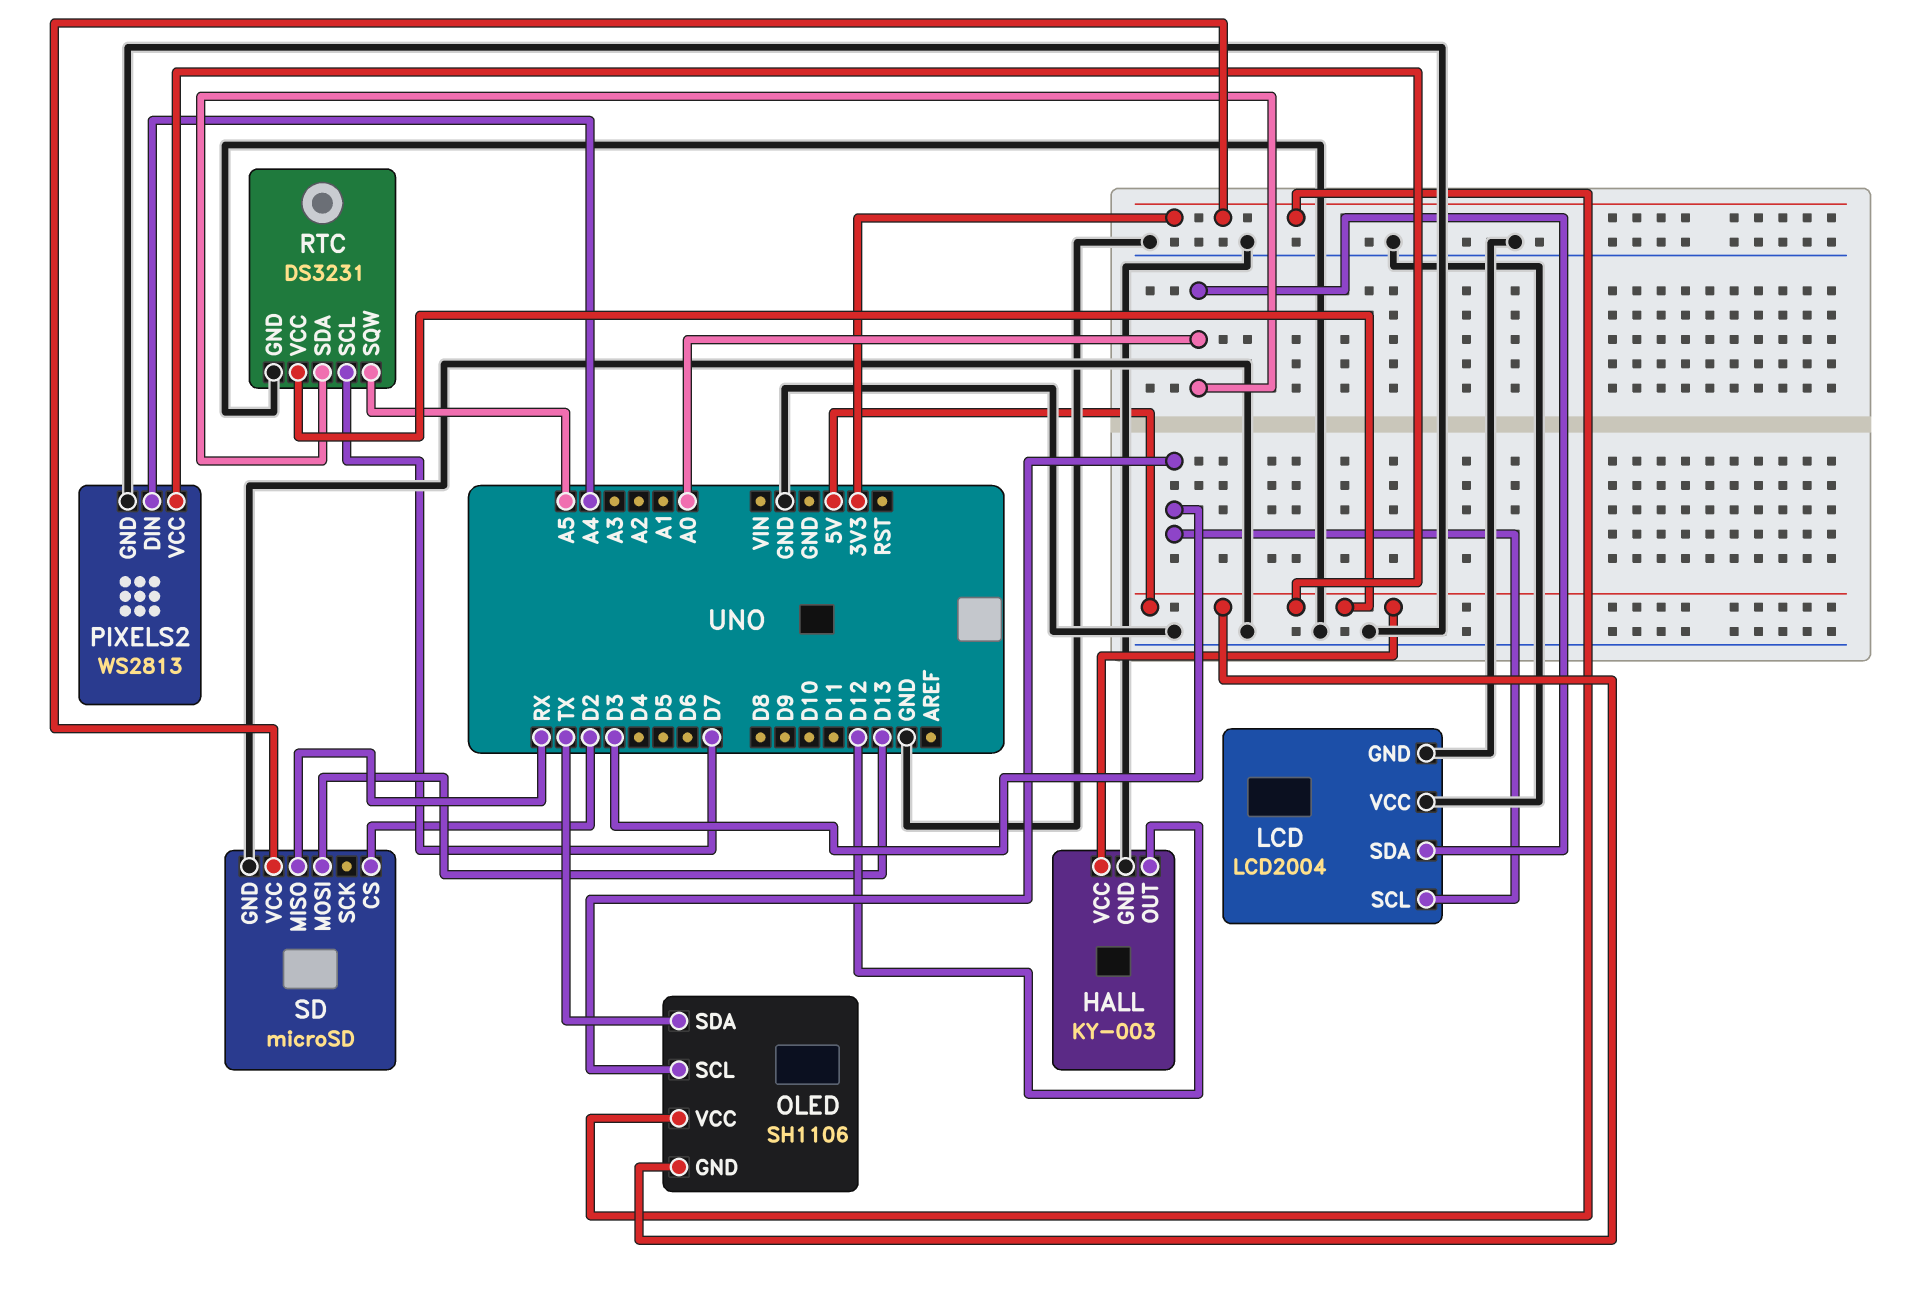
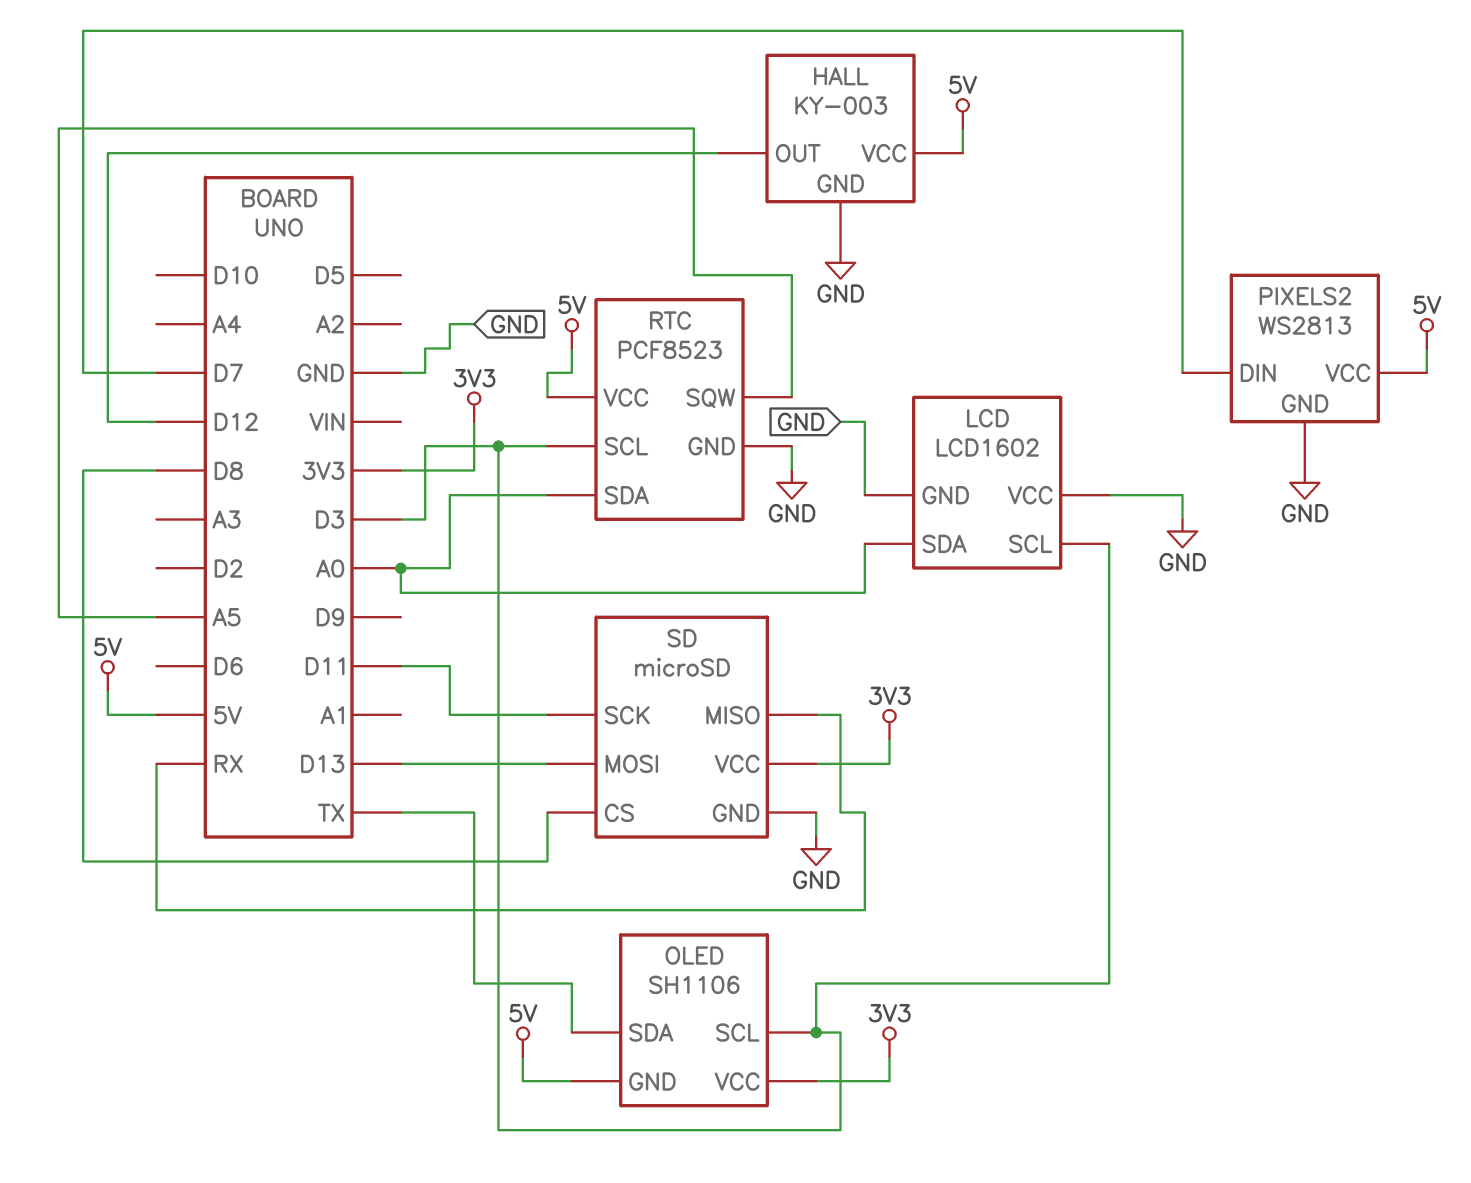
LCD: LCD2004 -> LCD1602
PIXELS2 pin DIN: A4 -> D7
RTC: DS3231 -> PCF8523
RTC pin SCL: D7 -> D3
SD pin CS: D2 -> D8
SD pin SCK: none -> D11

